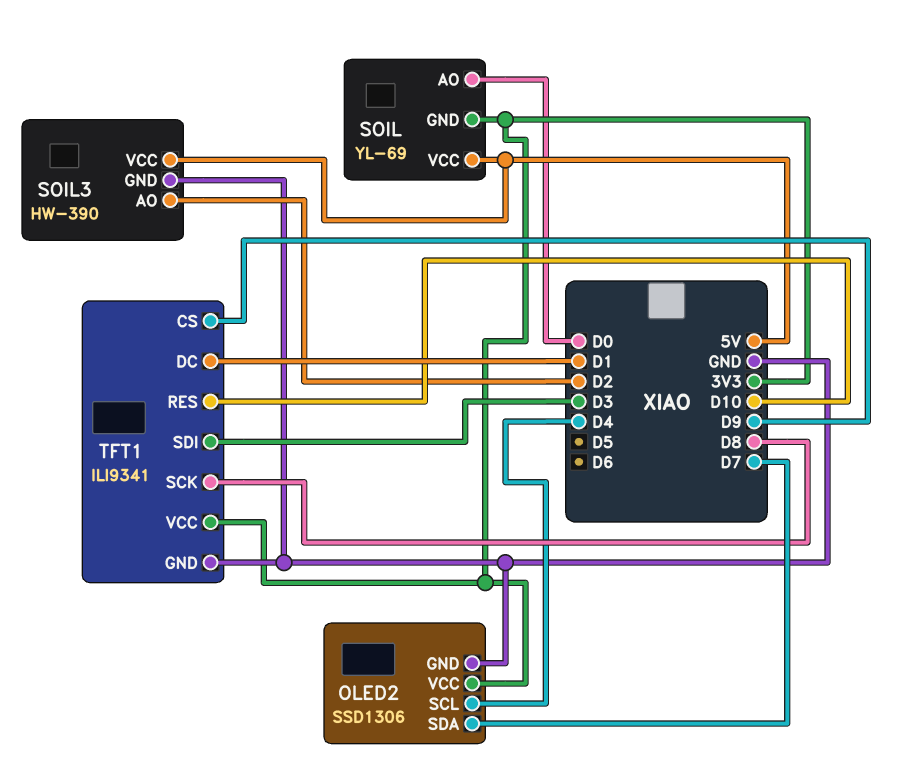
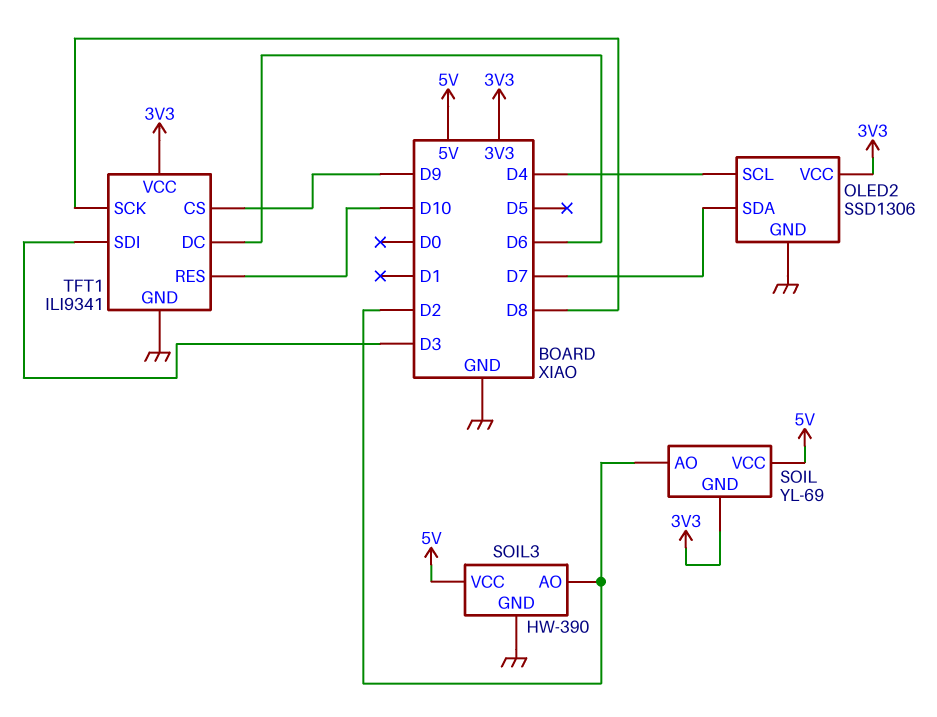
SOIL pin AO: D0 -> D2
TFT1 pin DC: D1 -> D6

